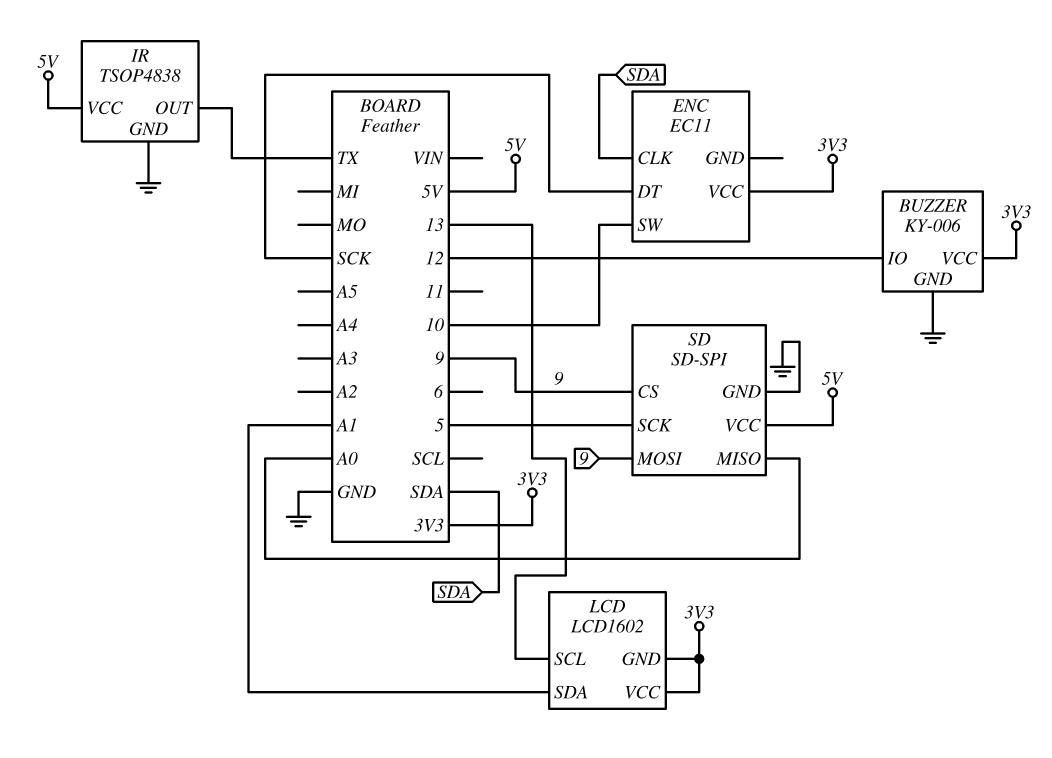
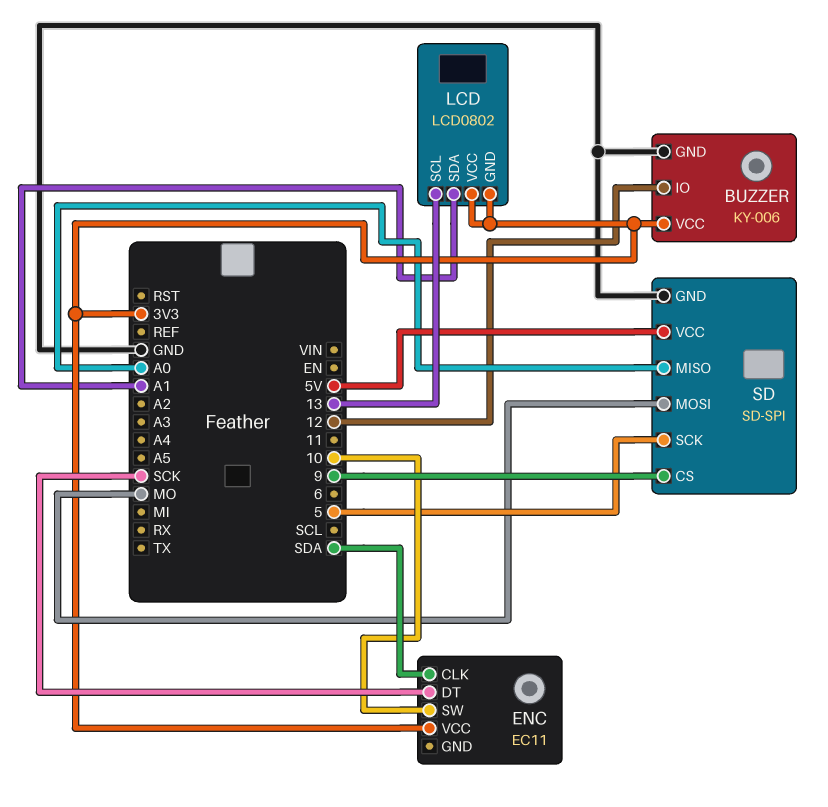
IR: TSOP4838 -> none
IR pin GND: GND -> none
IR pin OUT: TX -> none
IR pin VCC: 5V -> none
LCD: LCD1602 -> LCD0802
SD pin MOSI: 9 -> MO

